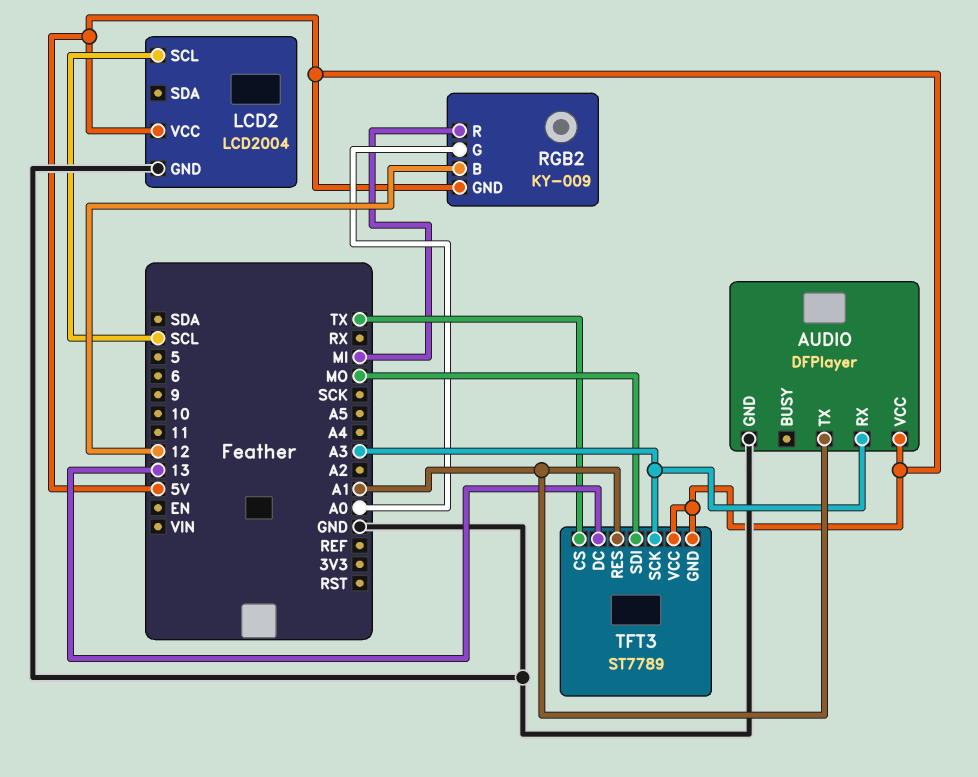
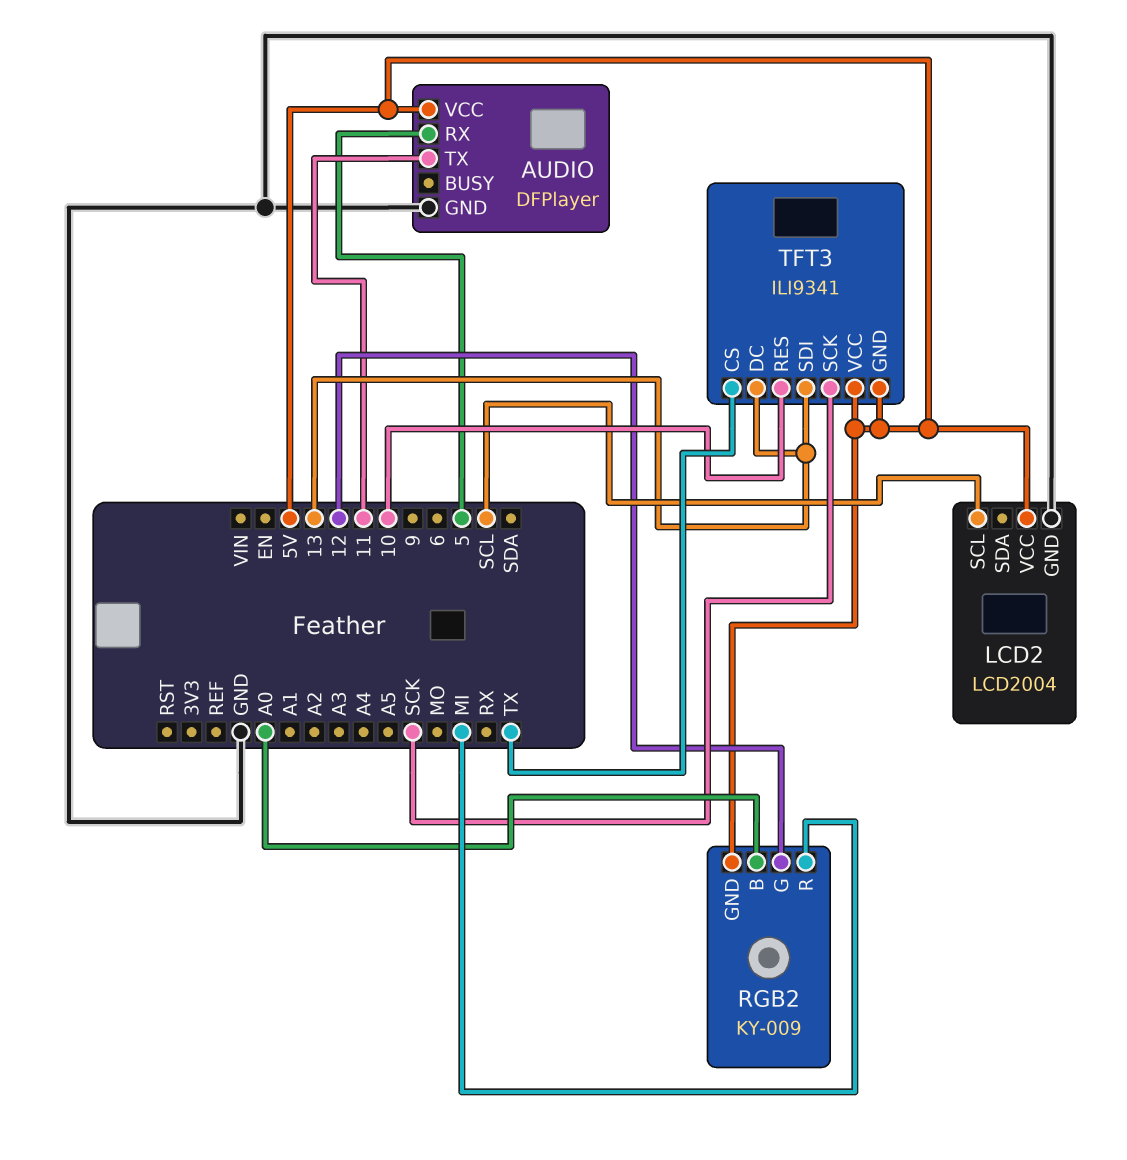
AUDIO pin RX: A3 -> 5
AUDIO pin TX: A1 -> 11
RGB2 pin B: 12 -> A0
RGB2 pin G: A0 -> 12
TFT3: ST7789 -> ILI9341
TFT3 pin RES: A1 -> 10
TFT3 pin SCK: A3 -> SCK
TFT3 pin SDI: MO -> 13

